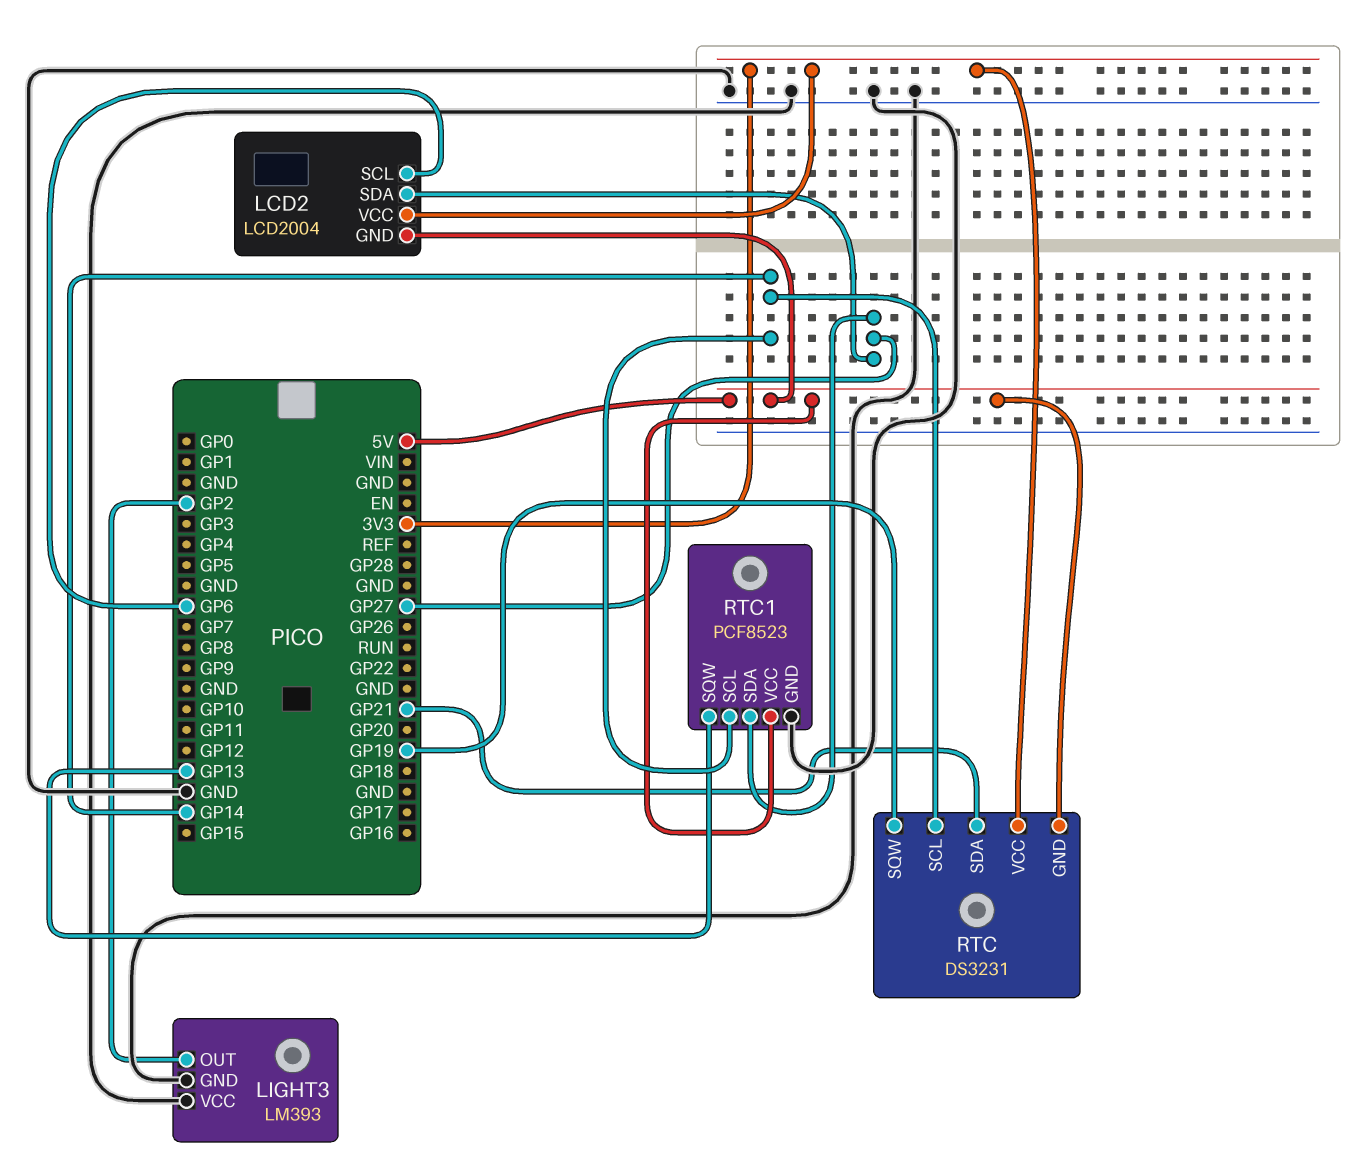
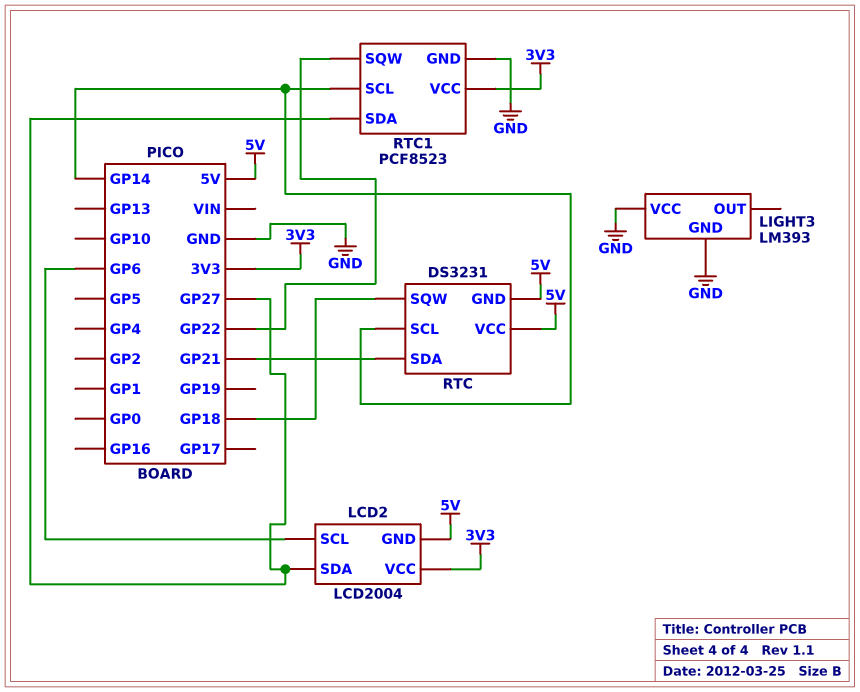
LIGHT3 pin OUT: GP2 -> none
RTC pin SQW: GP19 -> GP18
RTC pin VCC: 3V3 -> 5V
RTC1 pin SQW: GP13 -> GP22
RTC1 pin VCC: 5V -> 3V3

